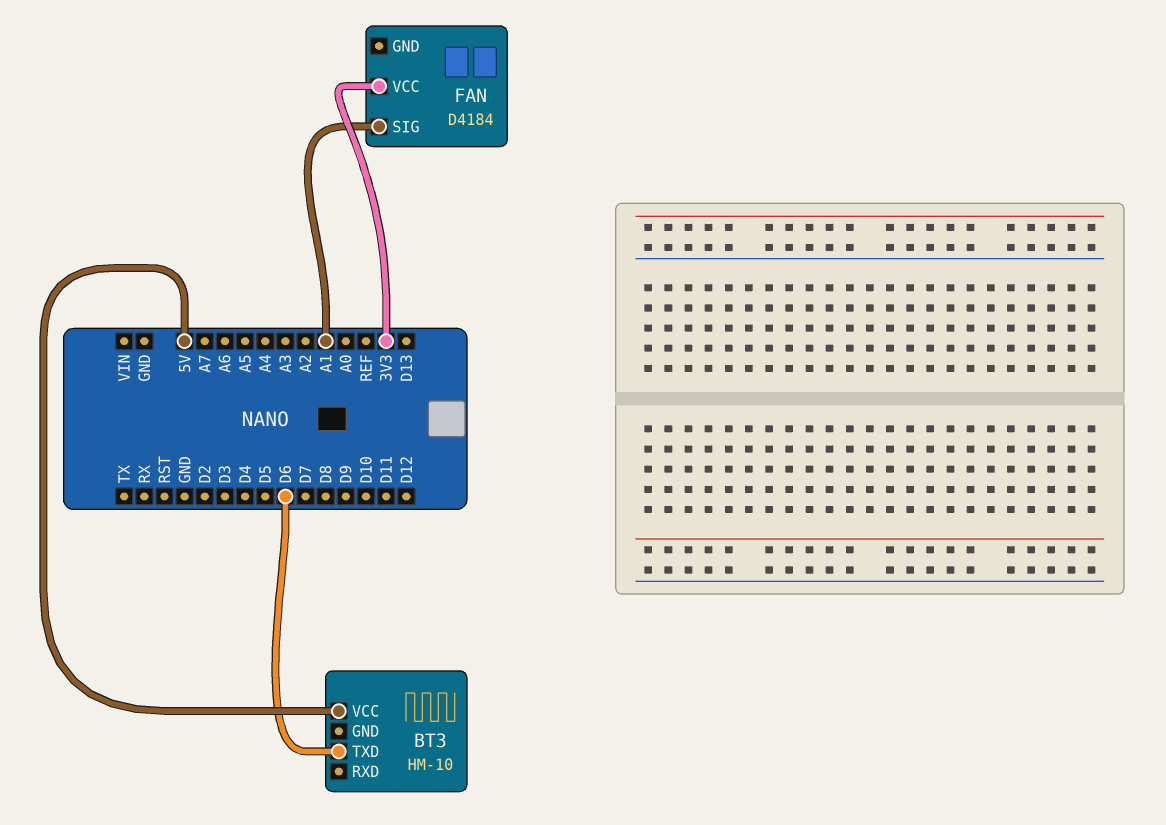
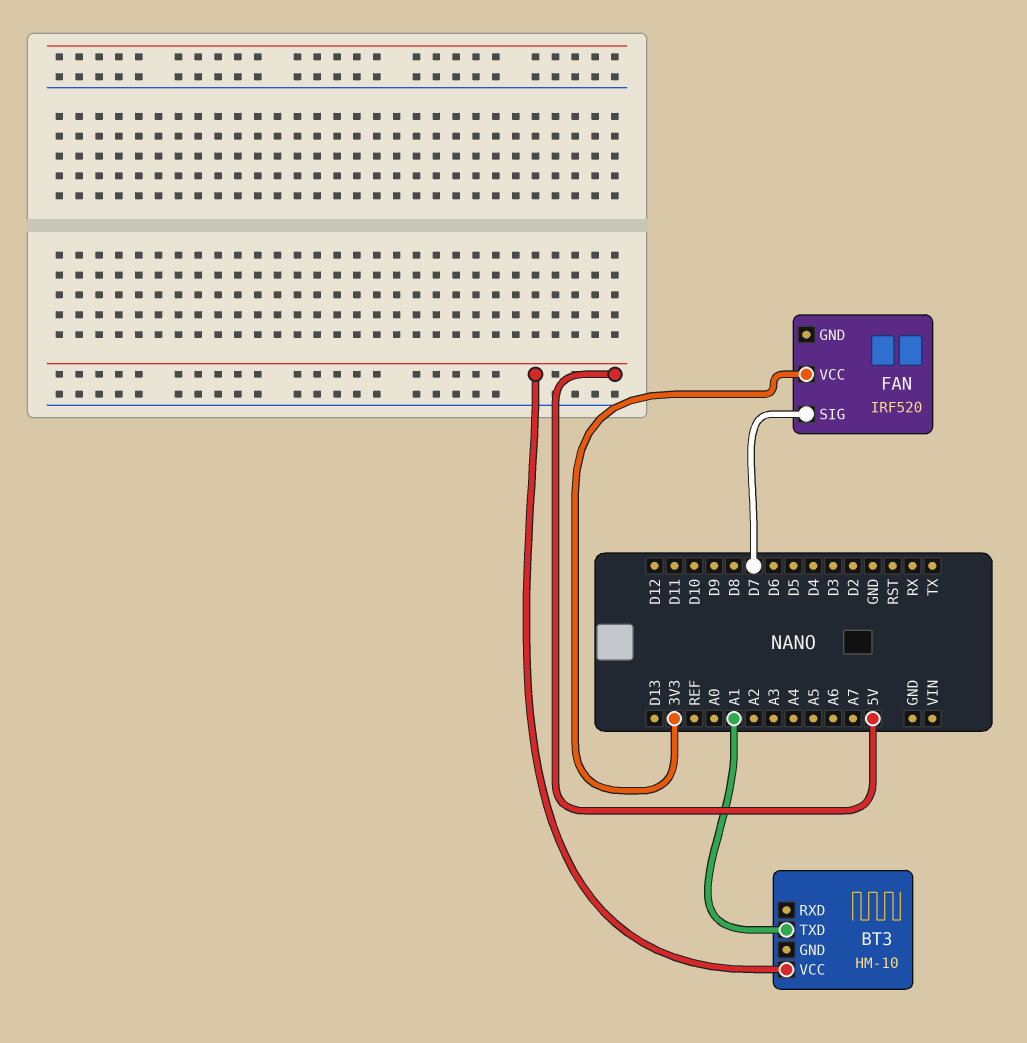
BT3 pin TXD: D6 -> A1
FAN: D4184 -> IRF520
FAN pin SIG: A1 -> D7

